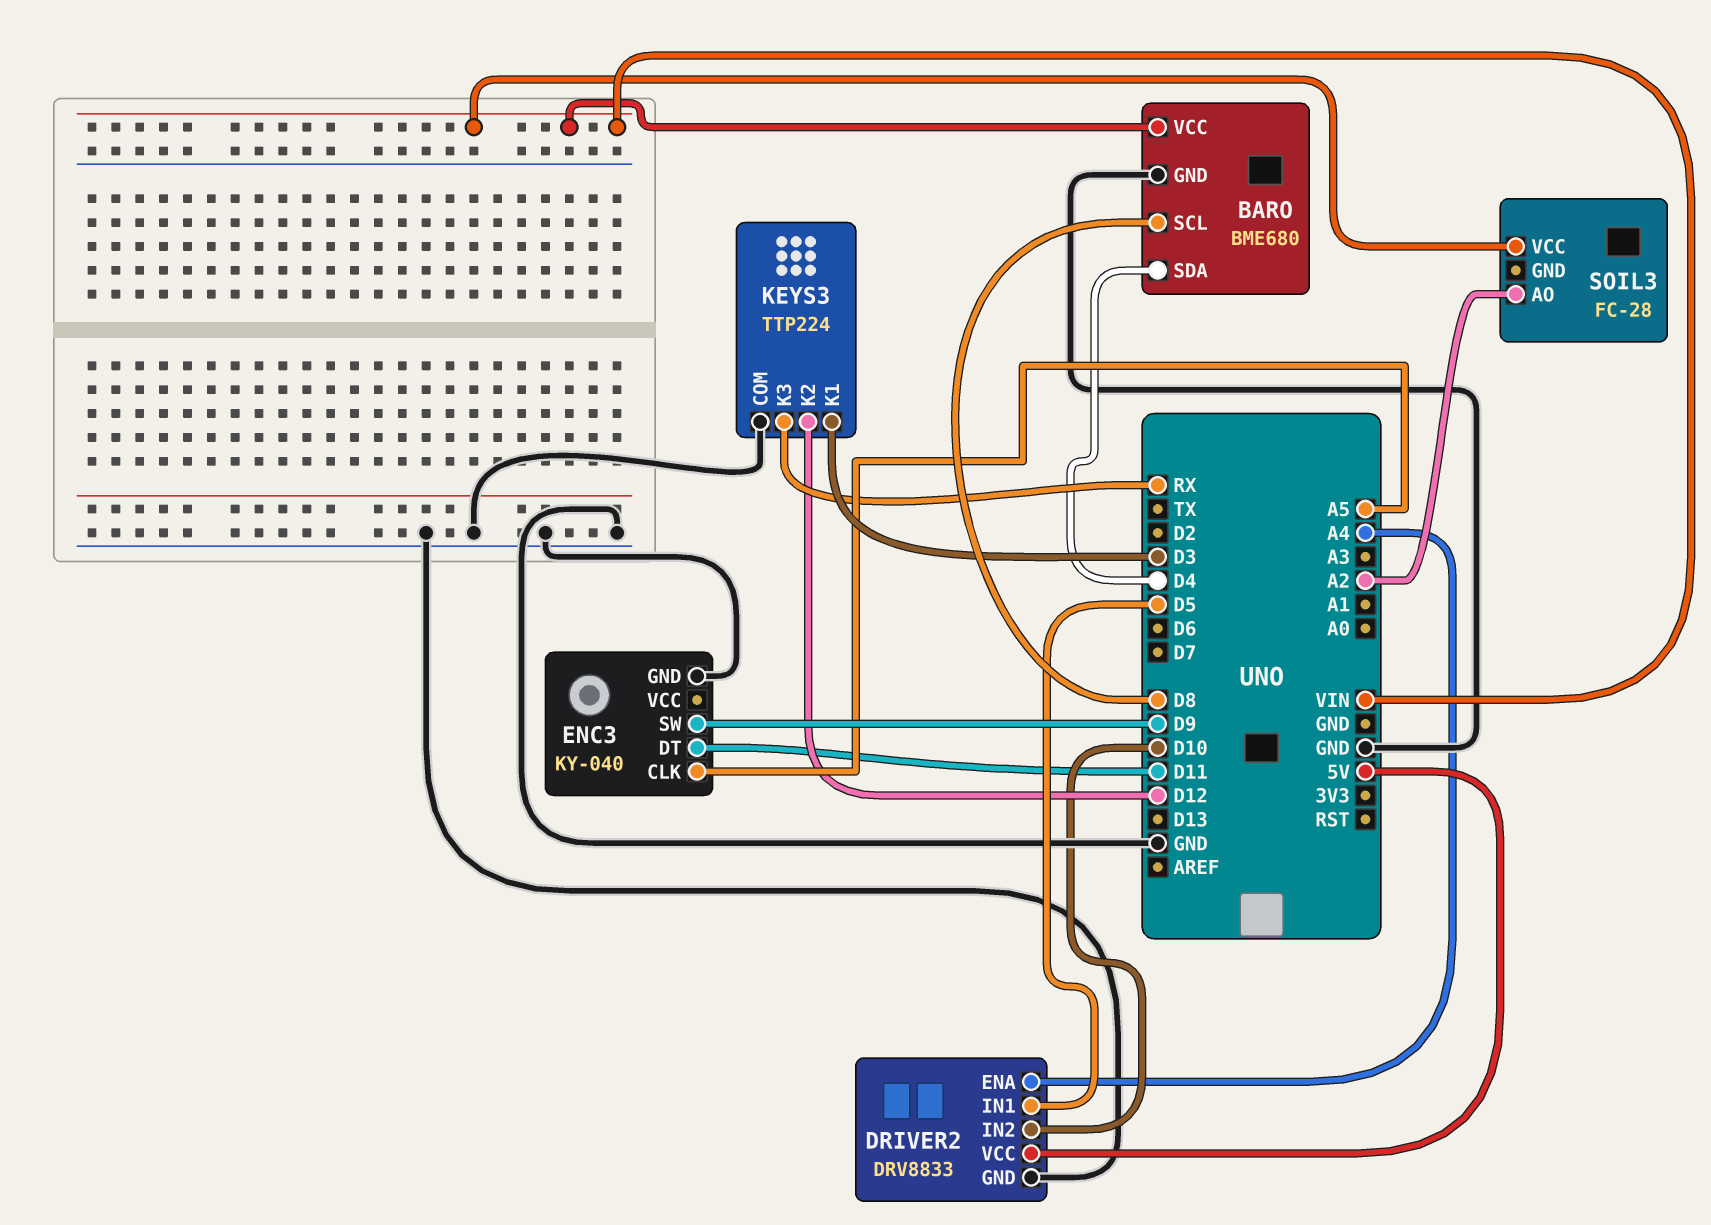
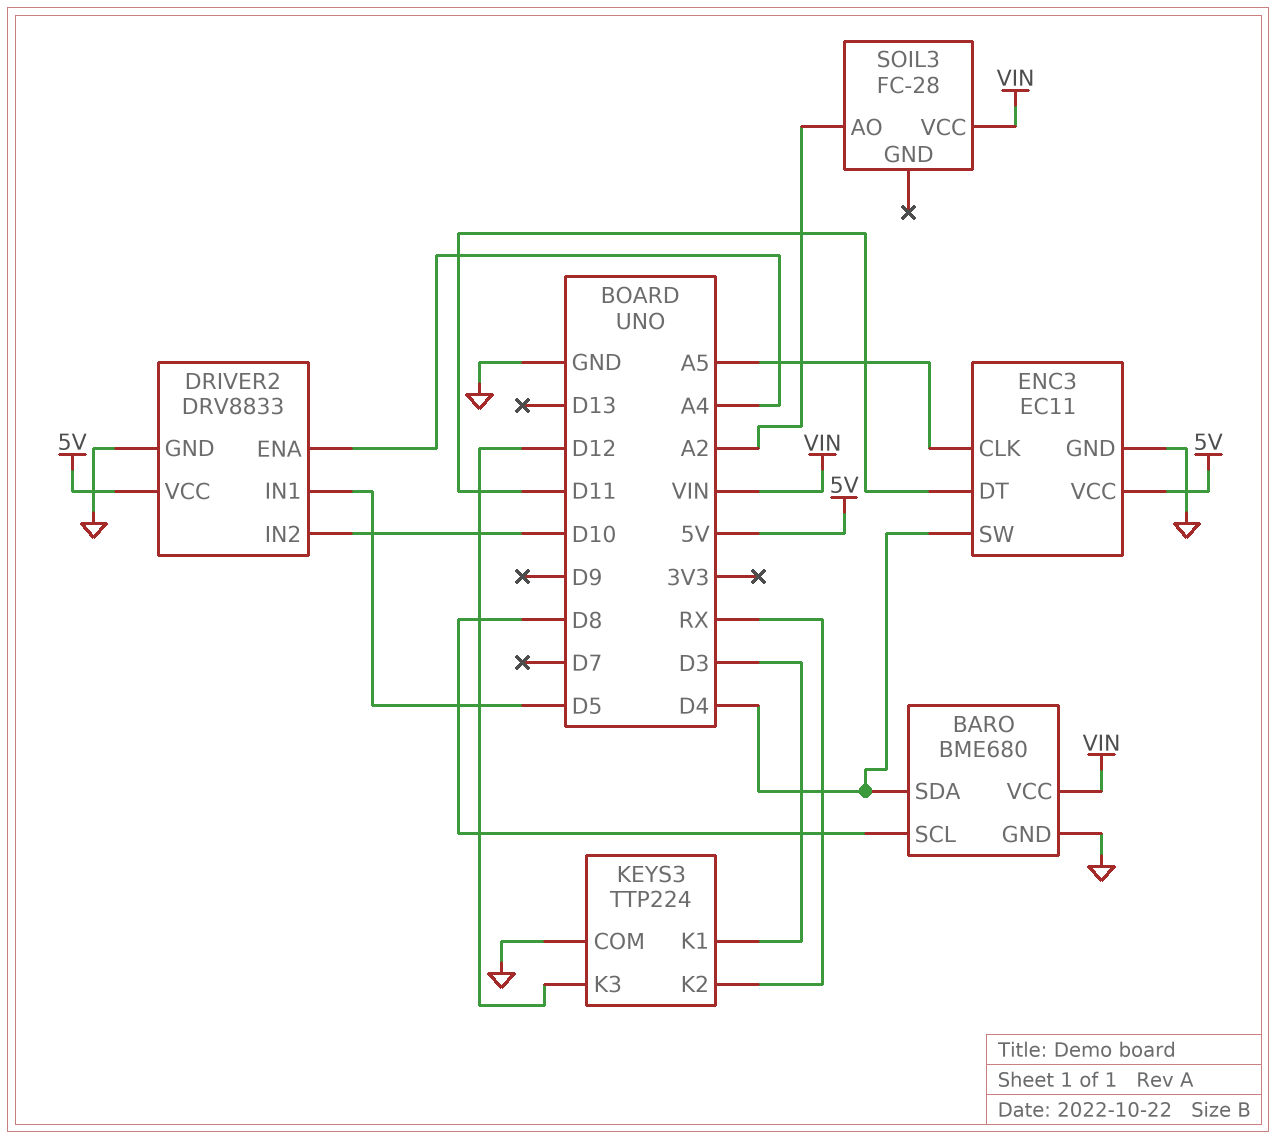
ENC3: KY-040 -> EC11
ENC3 pin SW: D9 -> D4
ENC3 pin VCC: none -> 5V
KEYS3 pin K2: D12 -> RX
KEYS3 pin K3: RX -> D12

